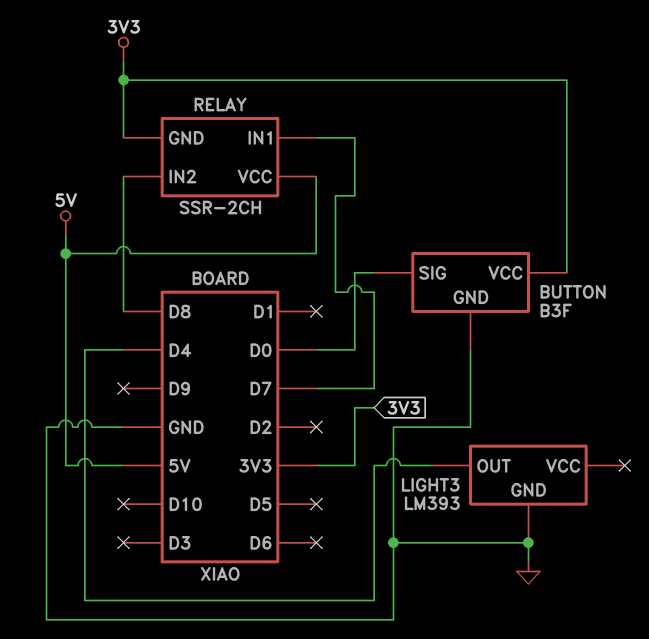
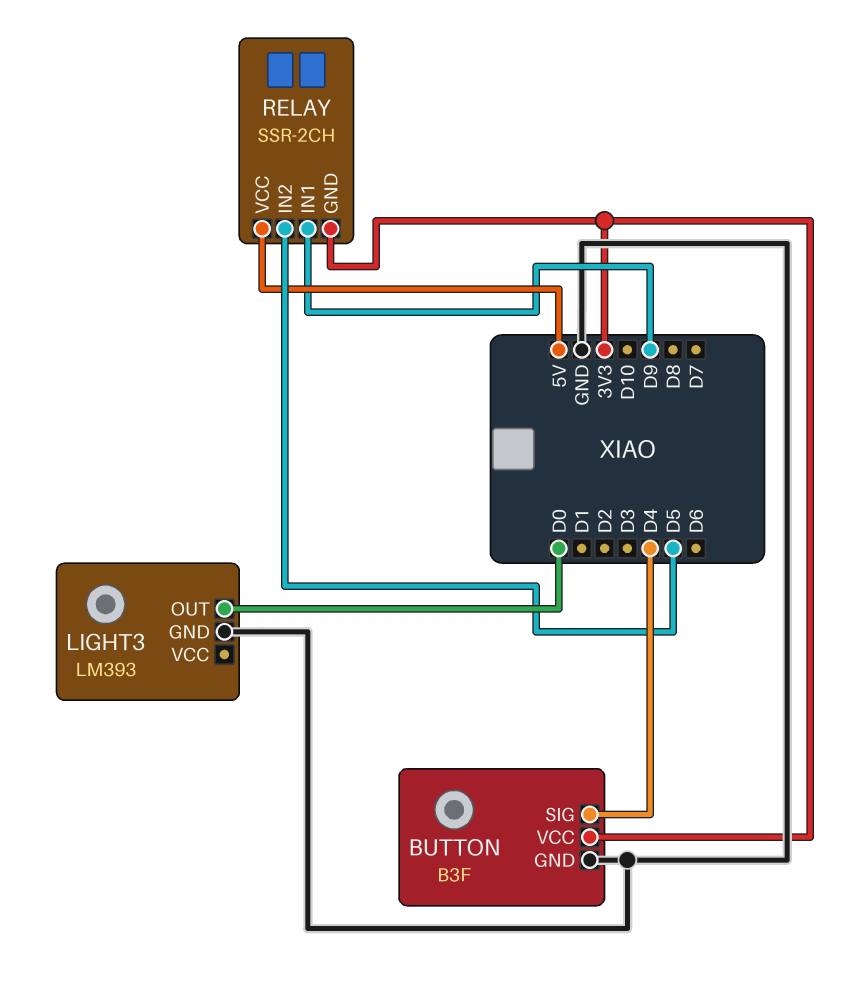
BUTTON pin SIG: D0 -> D4
LIGHT3 pin OUT: D4 -> D0
RELAY pin IN1: D7 -> D9
RELAY pin IN2: D8 -> D5

